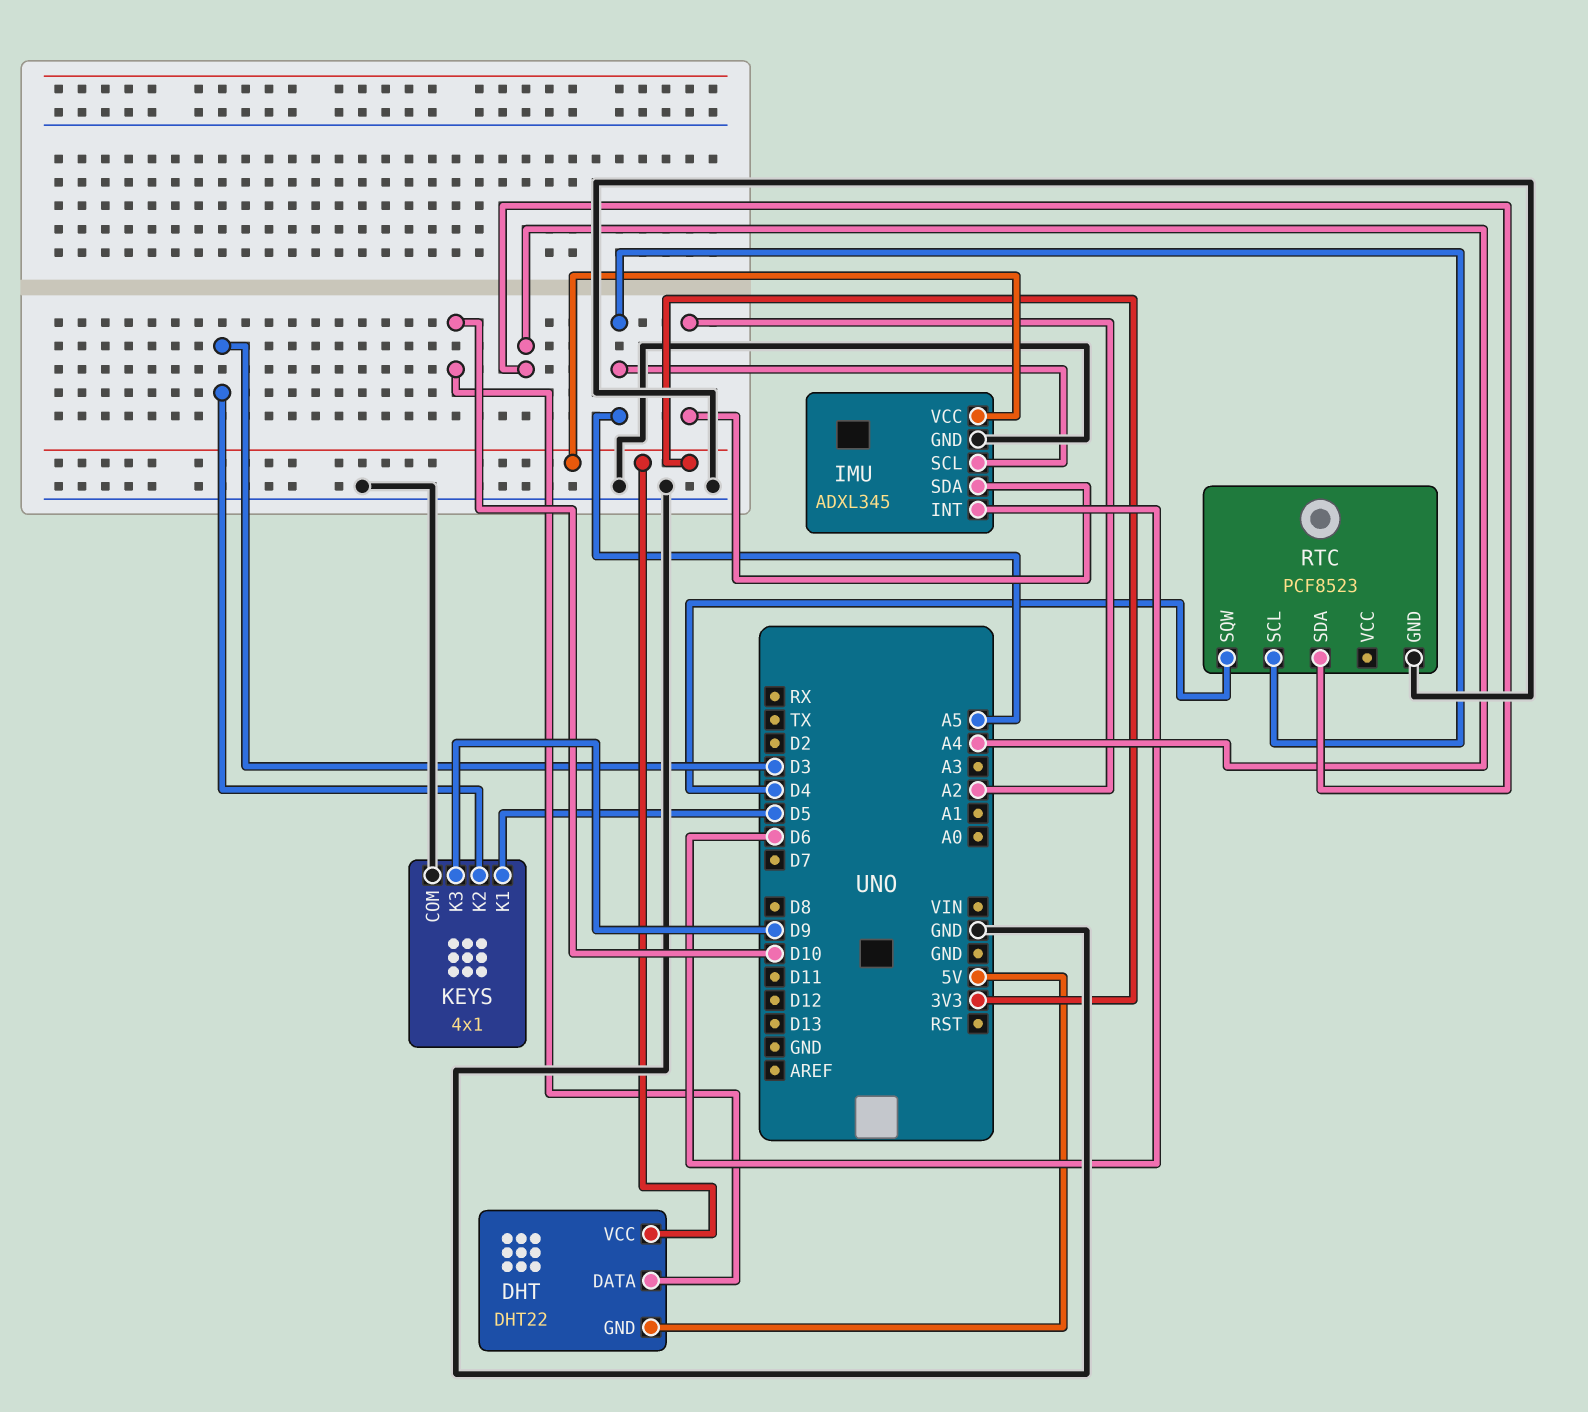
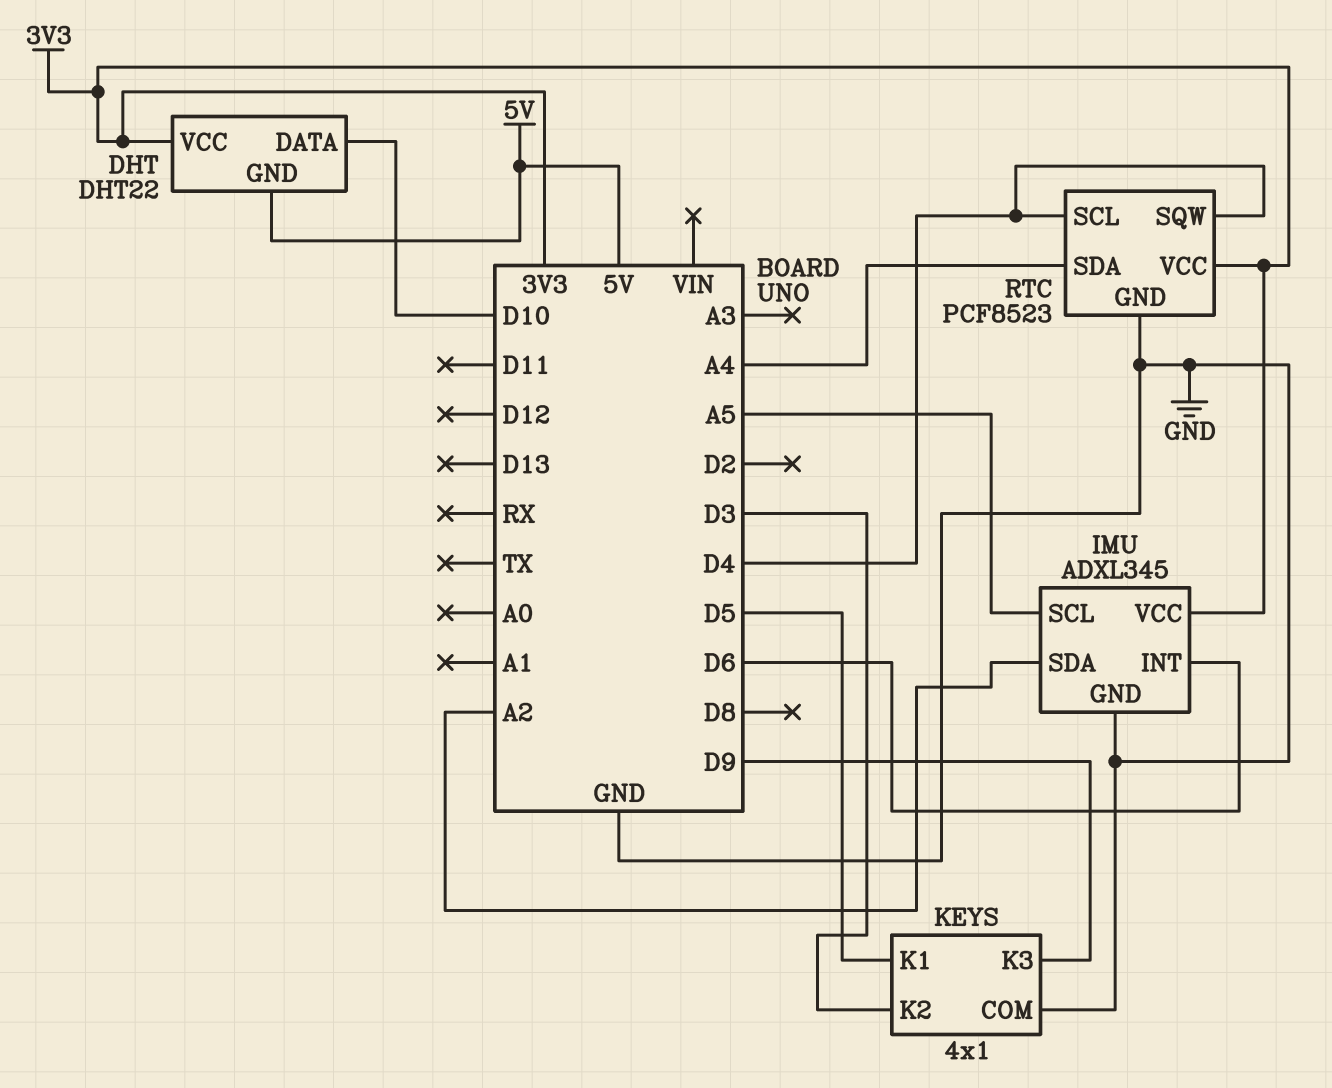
RTC pin SCL: A5 -> D4
RTC pin VCC: none -> 3V3

